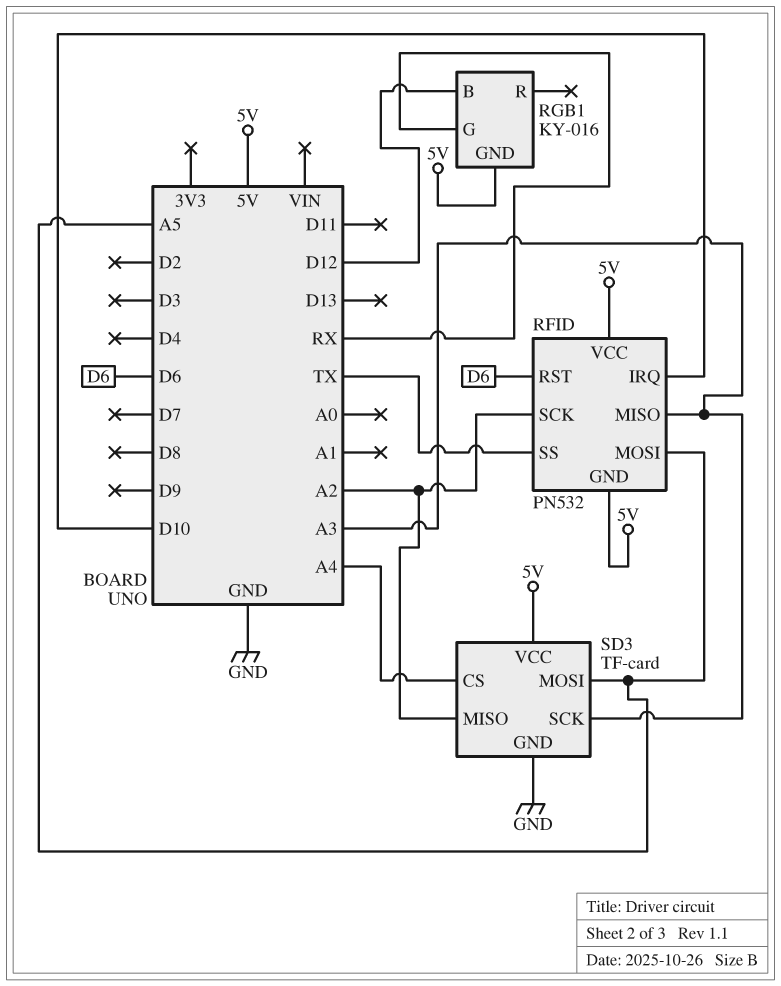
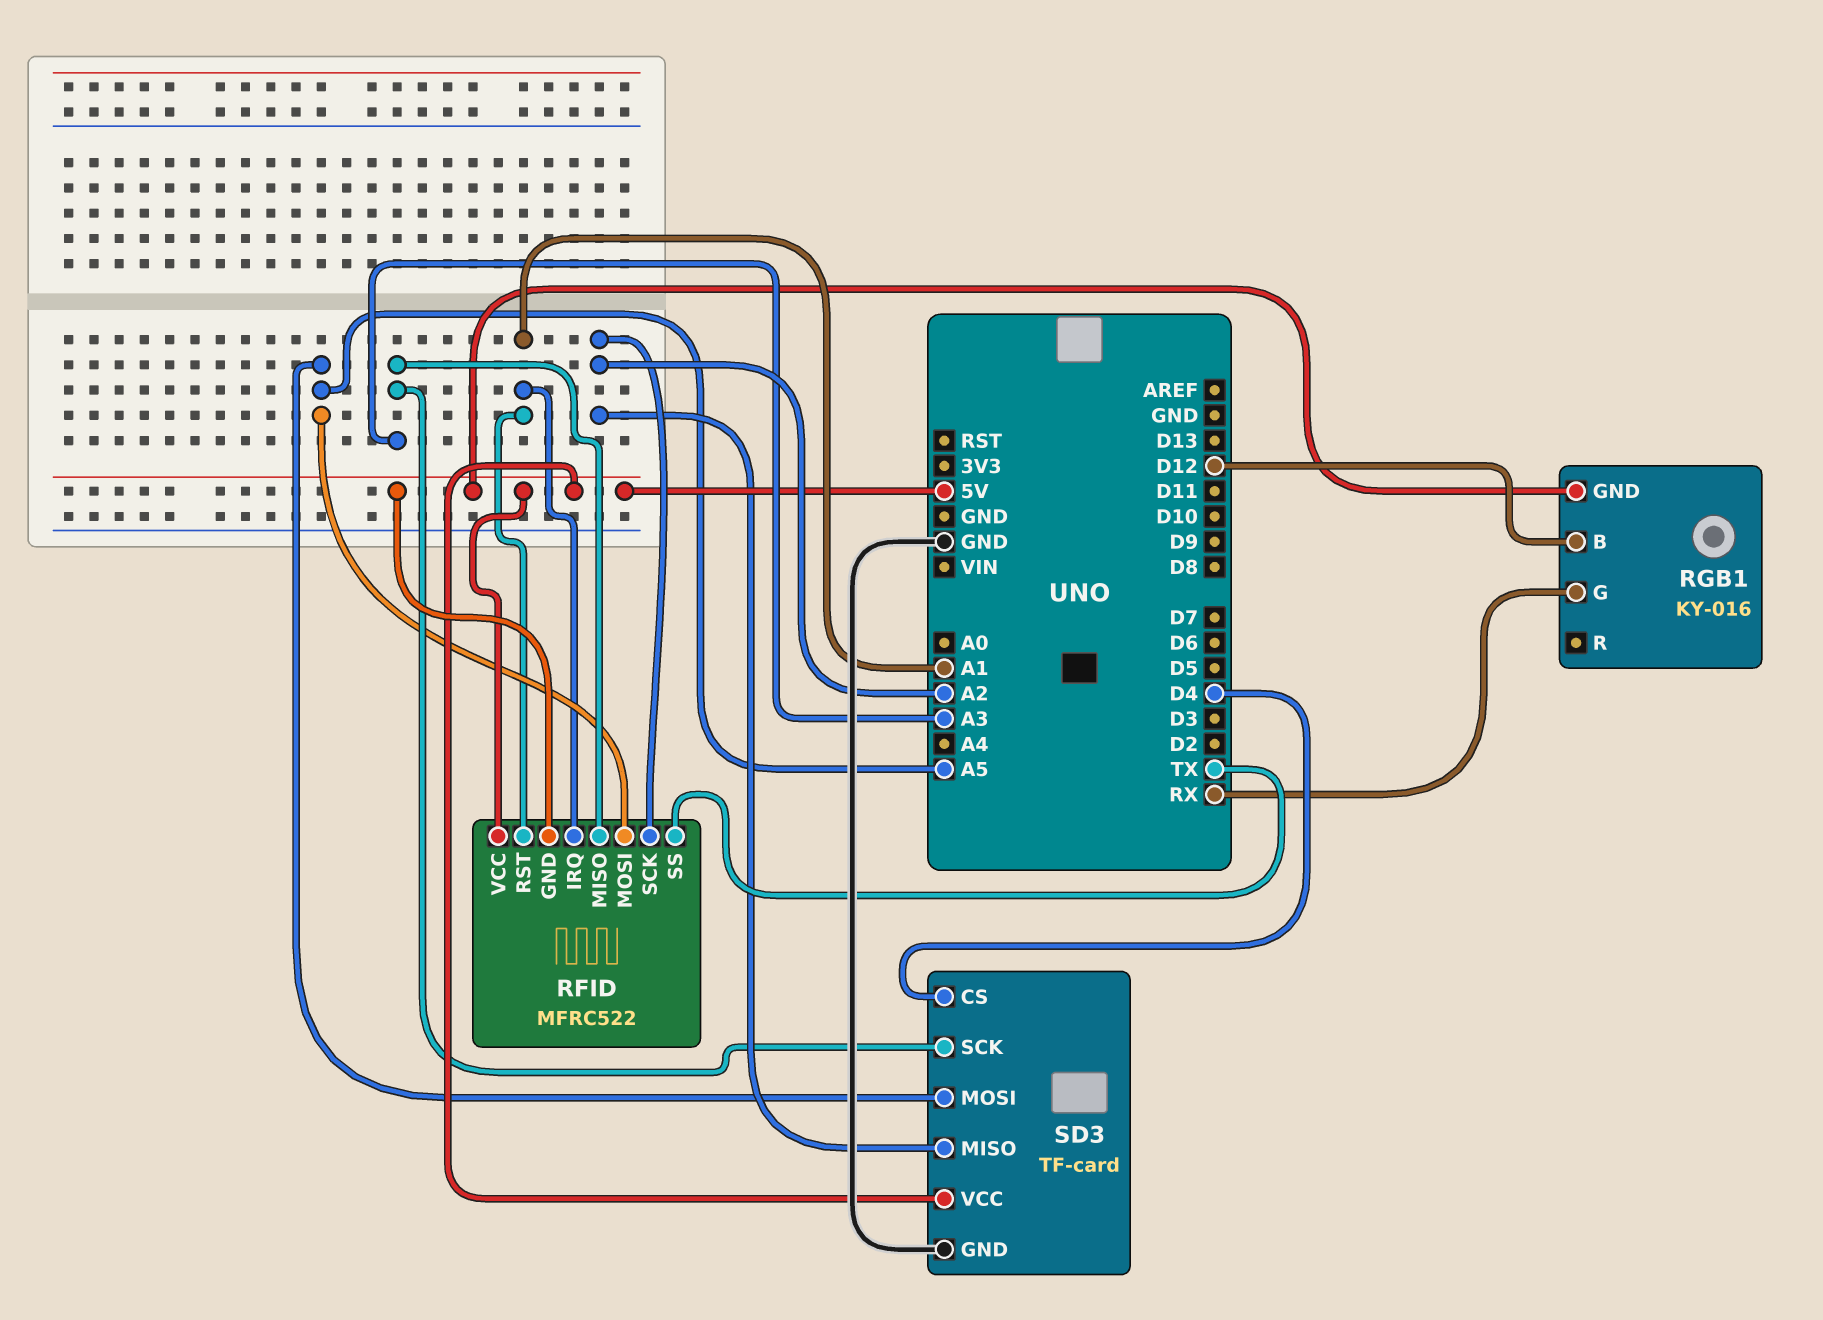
RFID: PN532 -> MFRC522
RFID pin IRQ: D10 -> A1
RFID pin RST: D6 -> A1
SD3 pin CS: A4 -> D4

